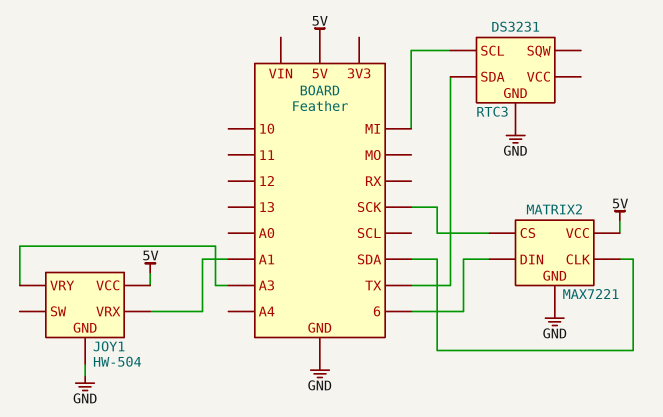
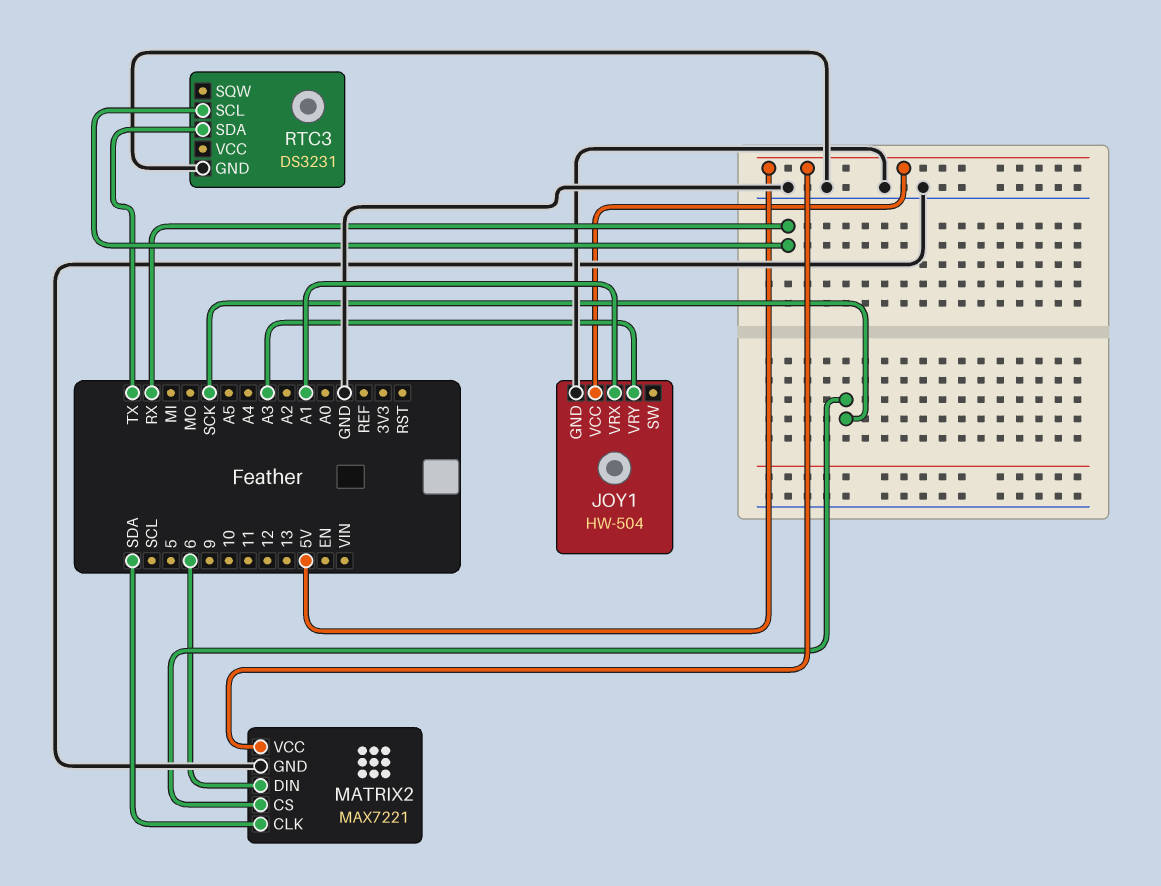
RTC3 pin SCL: MI -> RX

